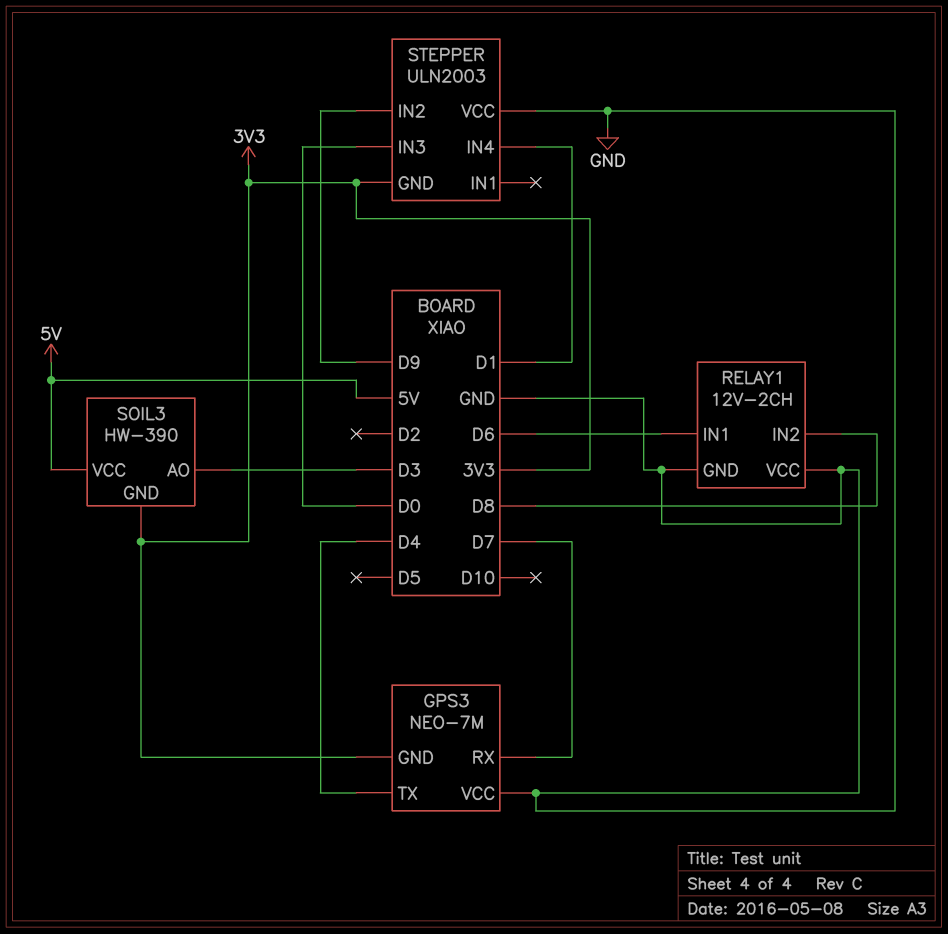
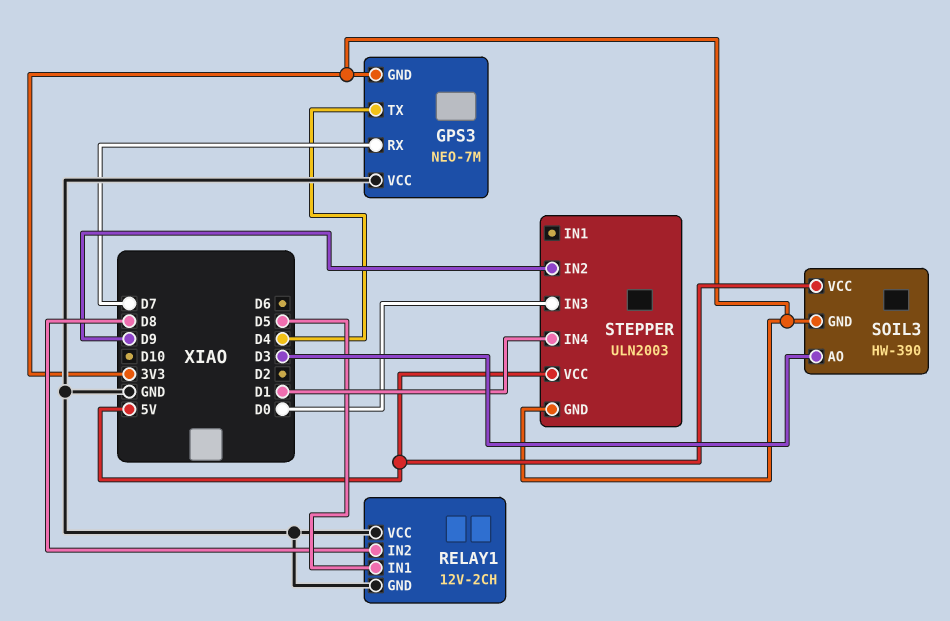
RELAY1 pin IN1: D6 -> D5
STEPPER pin VCC: GND -> 5V

